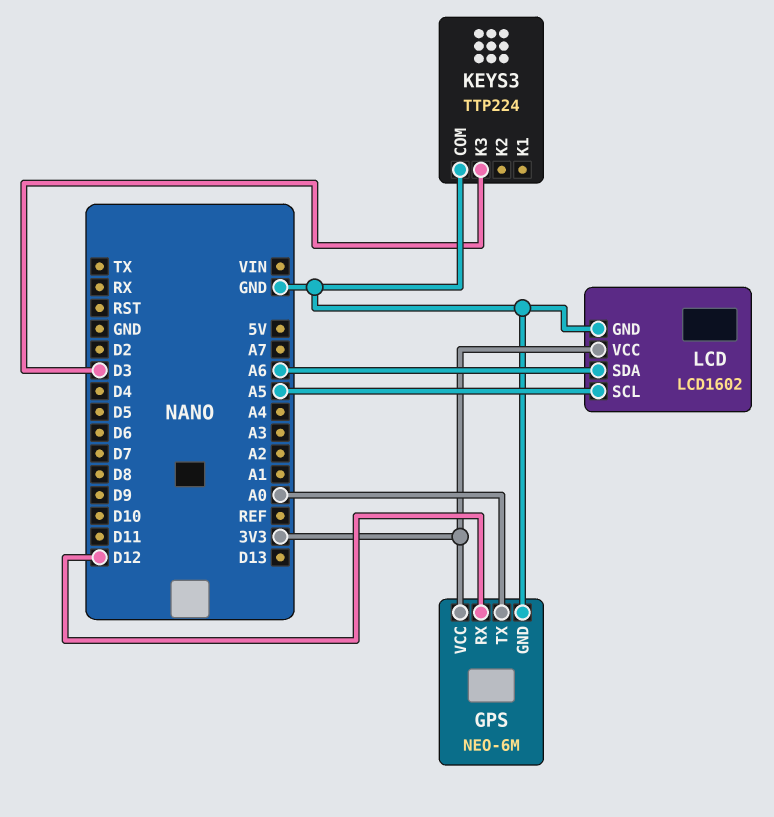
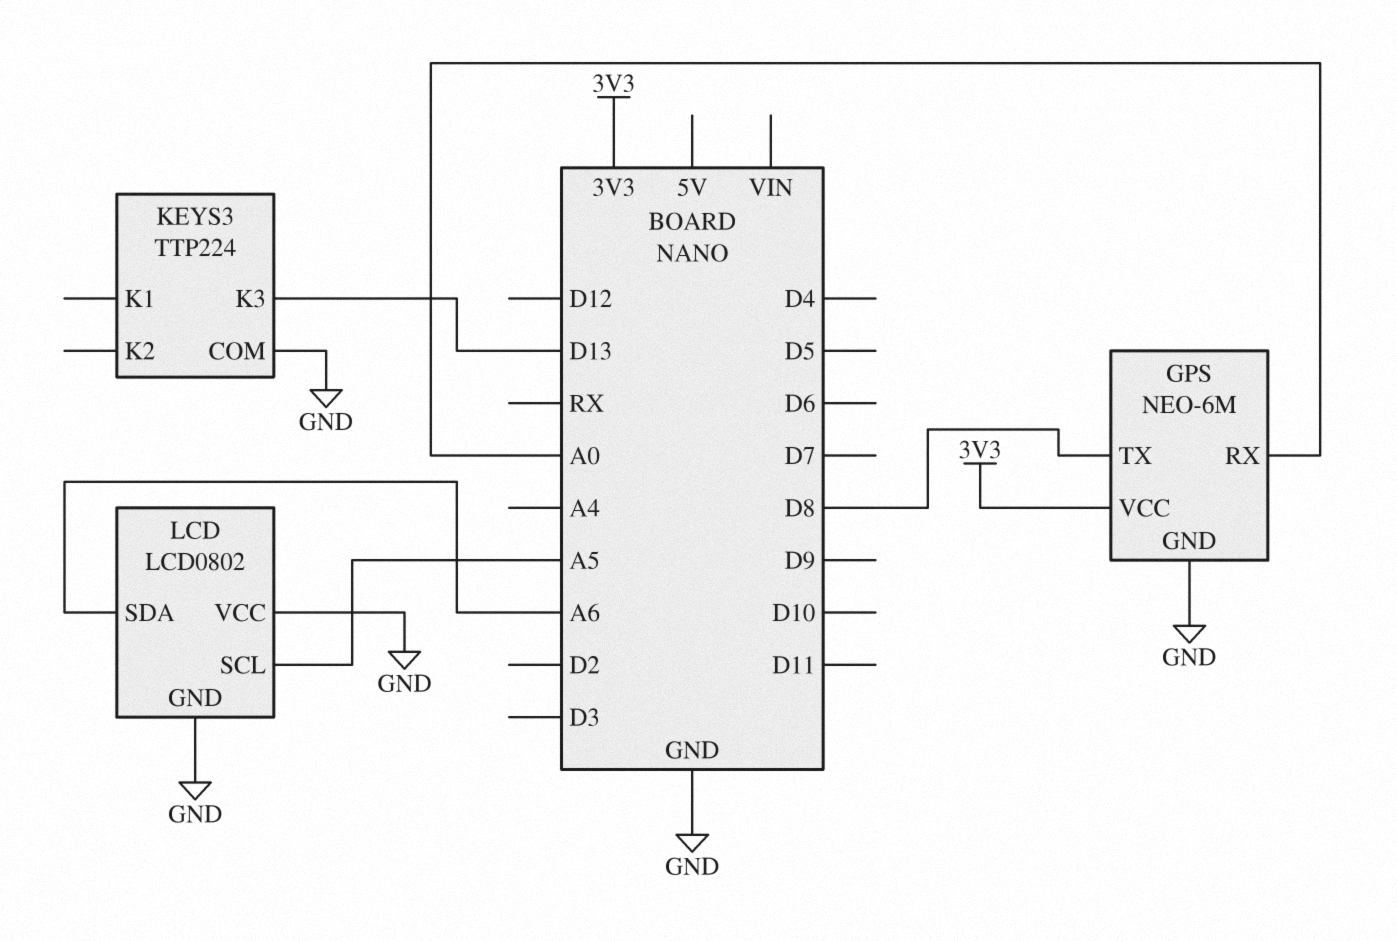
GPS pin RX: D12 -> A0
GPS pin TX: A0 -> D8
KEYS3 pin K3: D3 -> D13
LCD: LCD1602 -> LCD0802
LCD pin VCC: 3V3 -> GND

